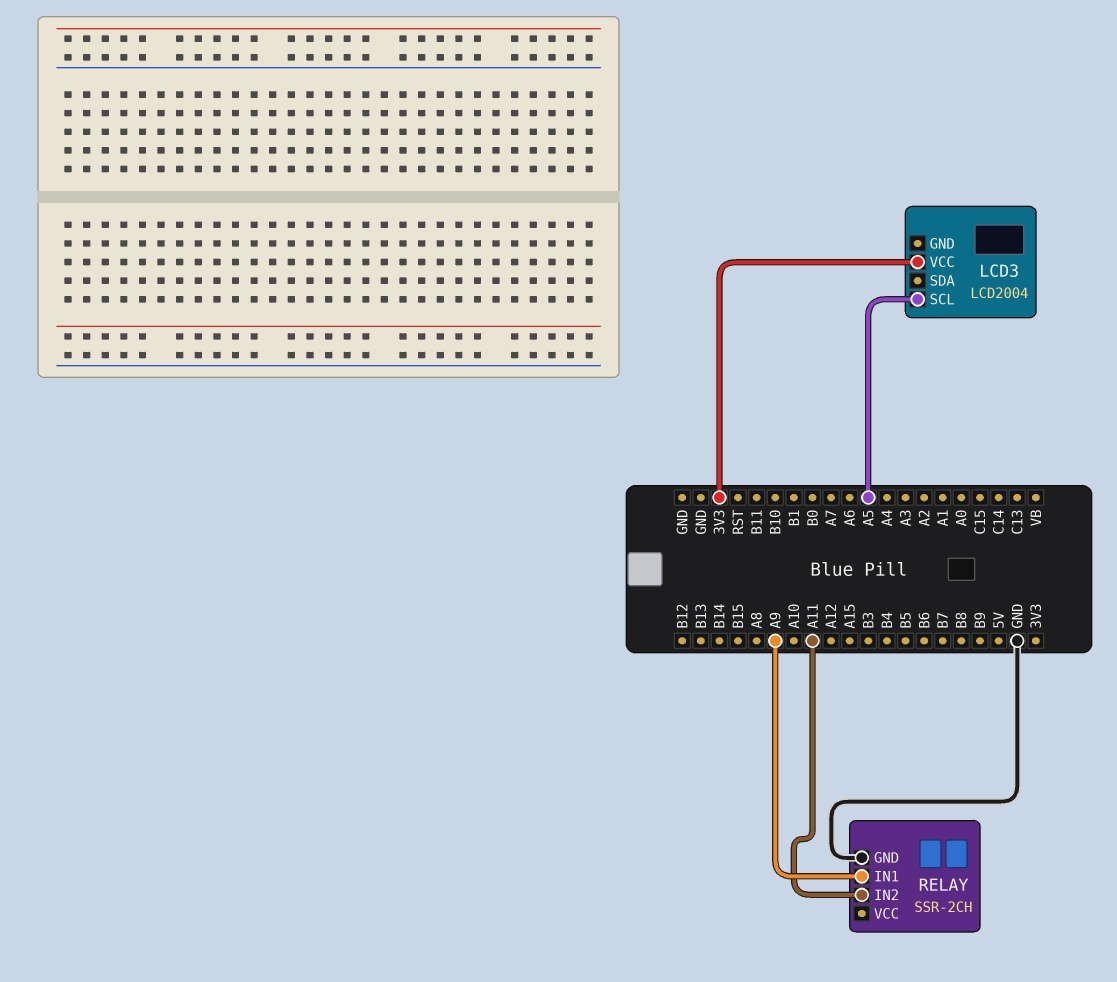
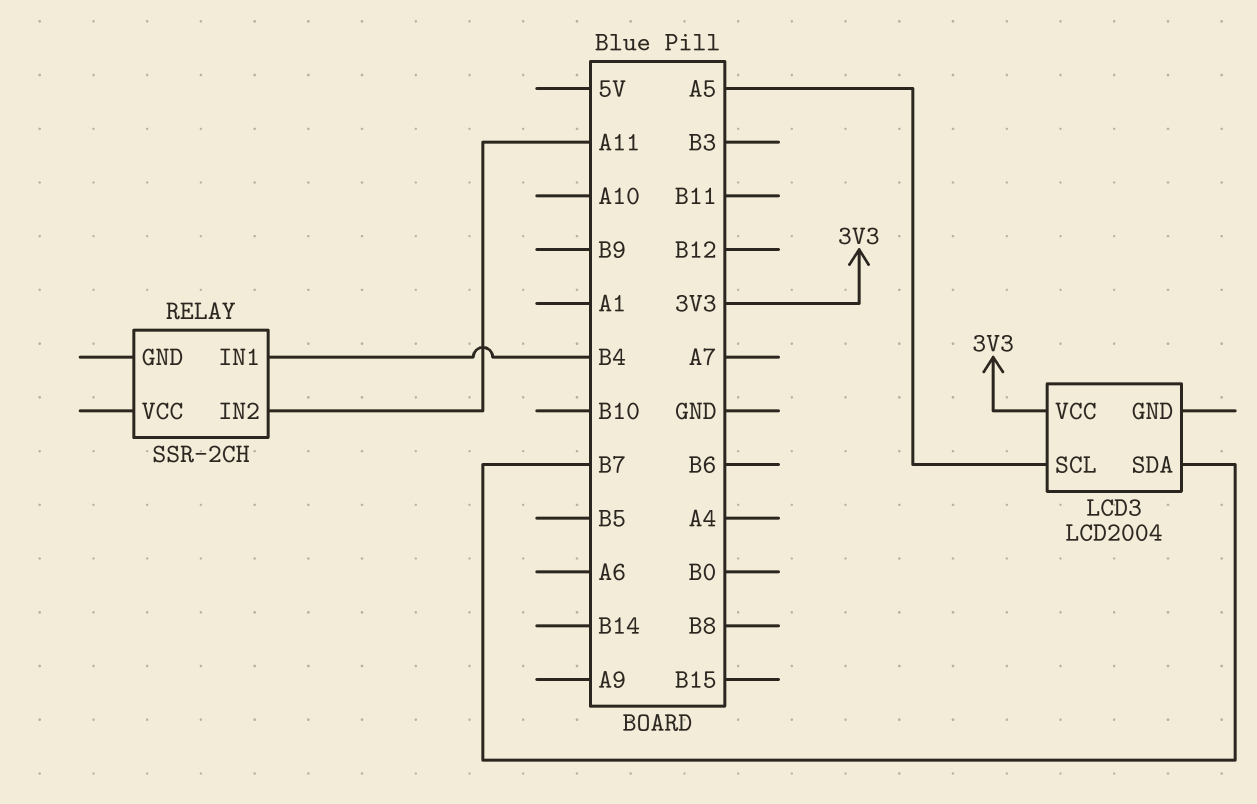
LCD3 pin SDA: none -> B7
RELAY pin GND: GND -> none
RELAY pin IN1: A9 -> B4

